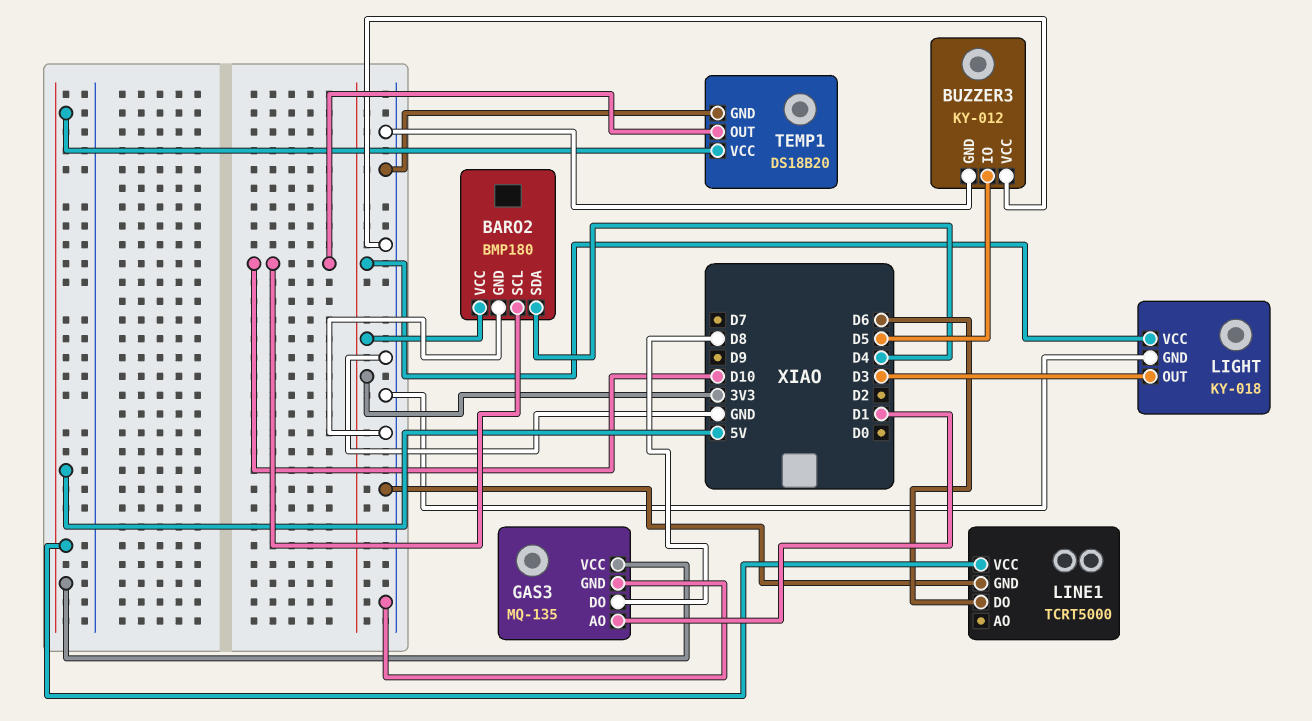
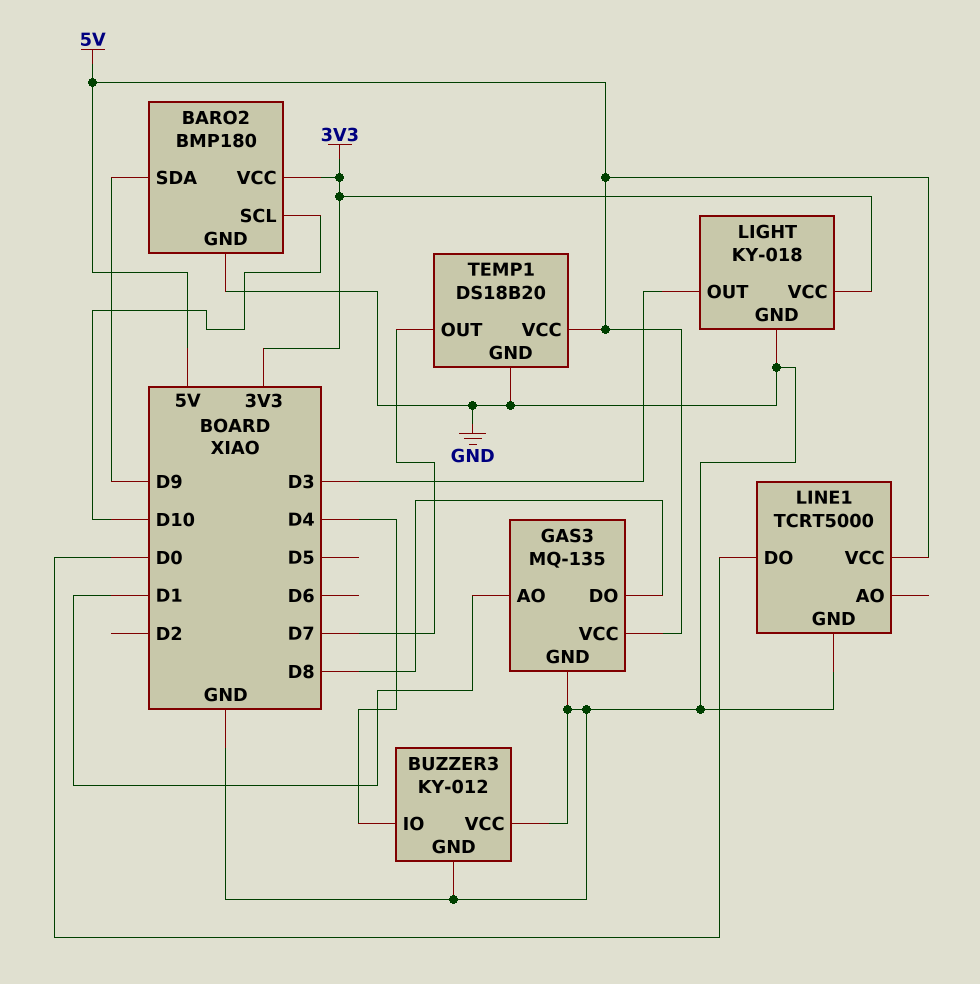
BARO2 pin SDA: D4 -> D9
BUZZER3 pin IO: D5 -> D4
LINE1 pin DO: D6 -> D0
TEMP1 pin OUT: D10 -> D7

